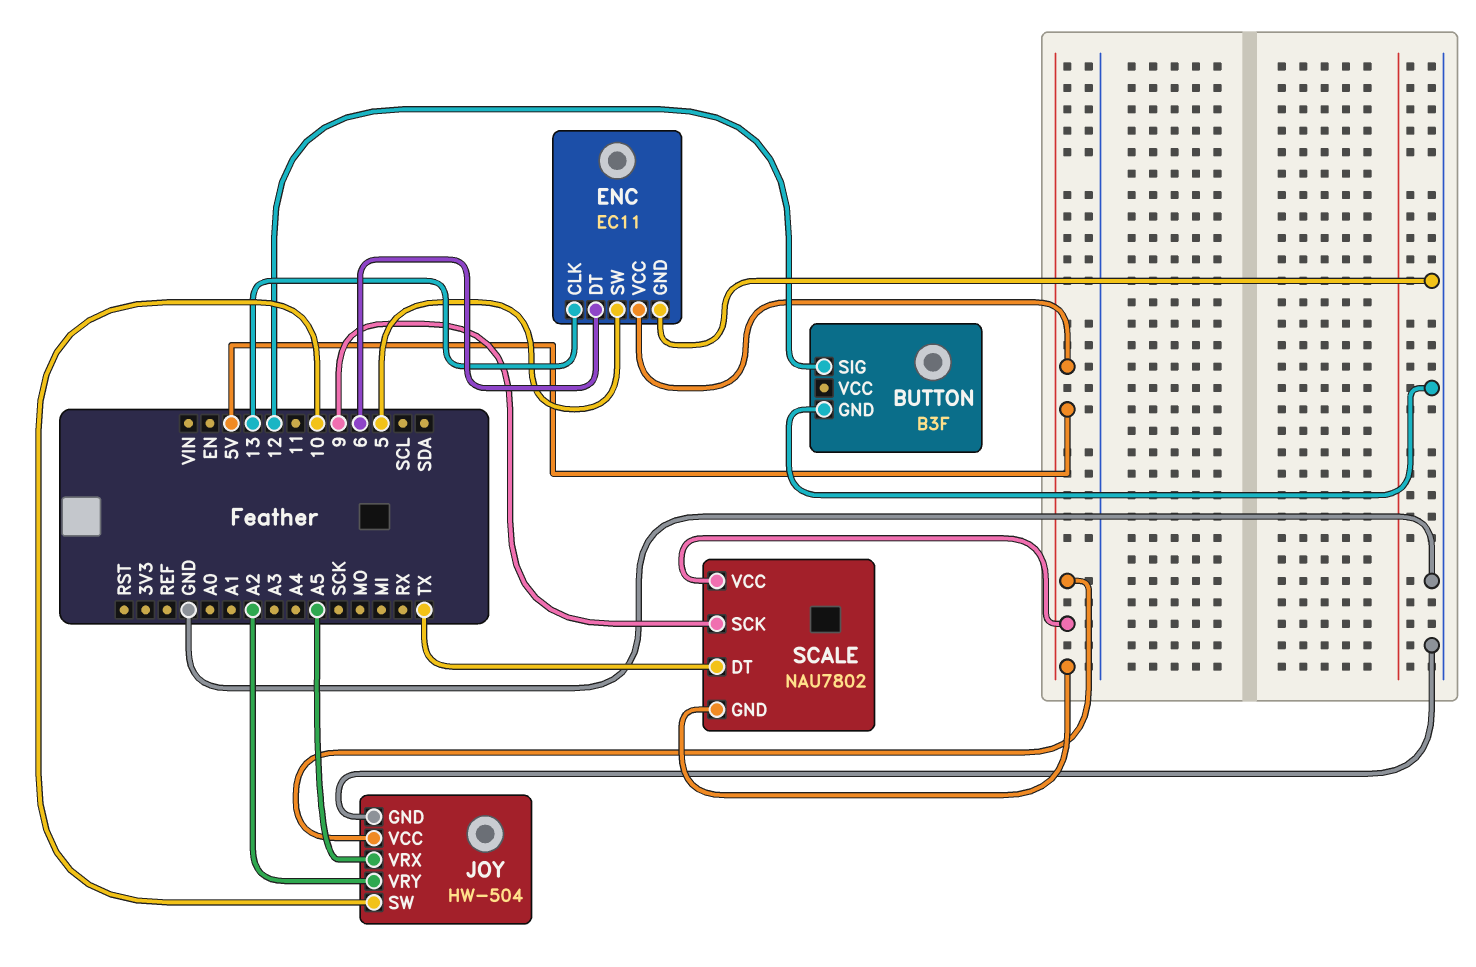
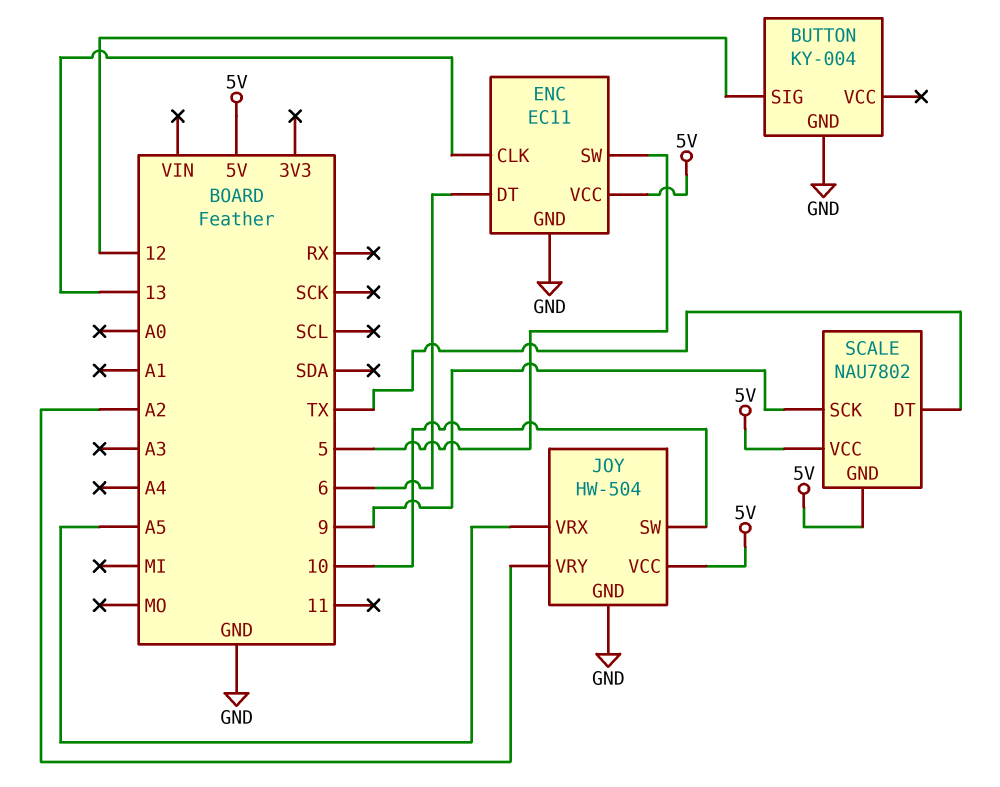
BUTTON: B3F -> KY-004

